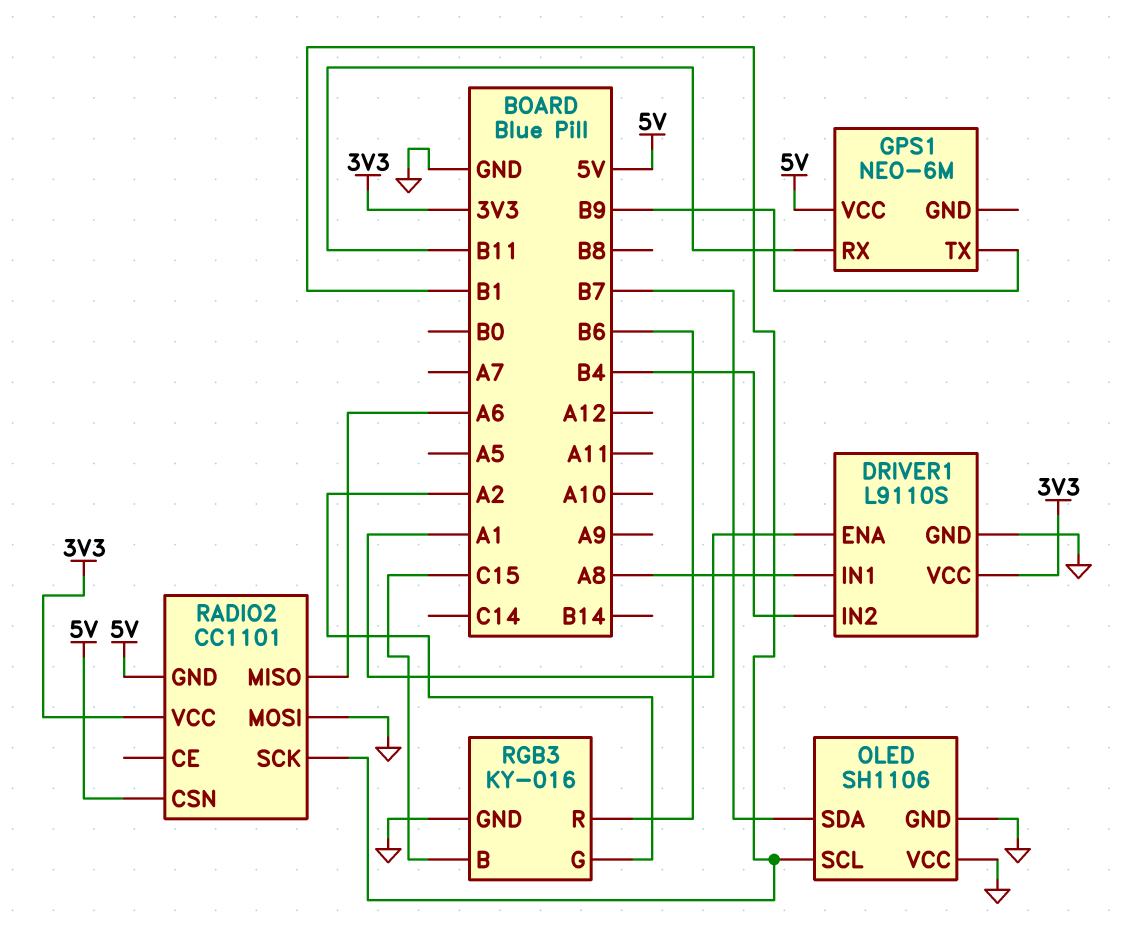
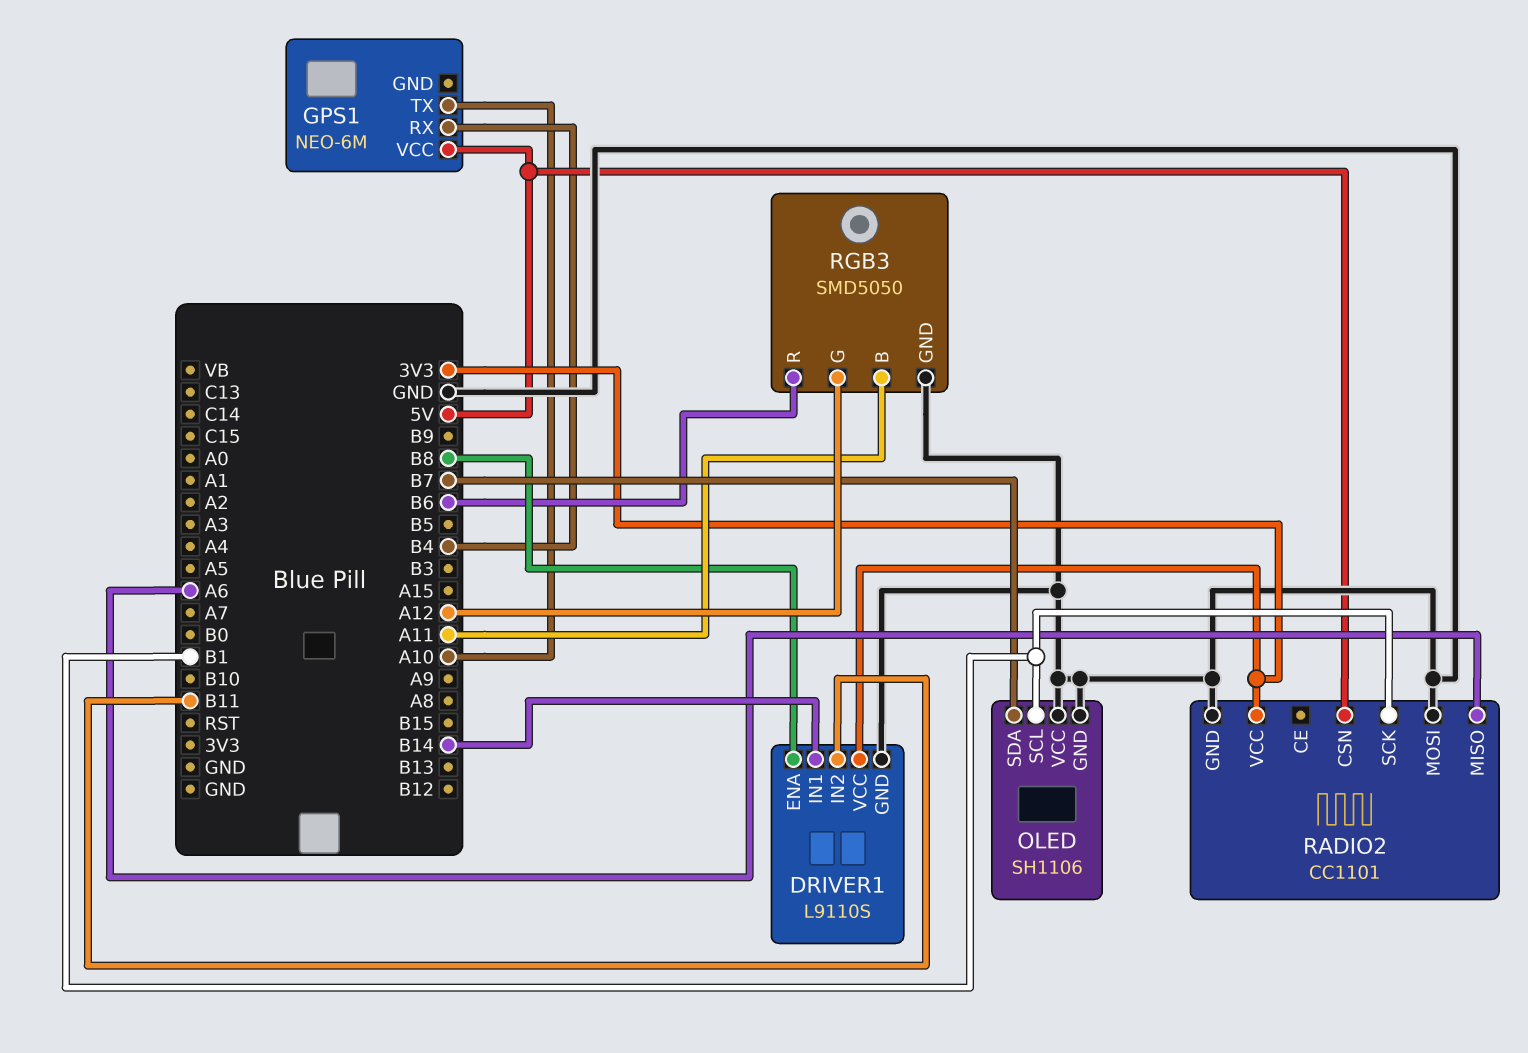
DRIVER1 pin ENA: A1 -> B8
DRIVER1 pin IN1: A8 -> B14
DRIVER1 pin IN2: B4 -> B11
GPS1 pin RX: B11 -> B4
GPS1 pin TX: B9 -> A10
RADIO2 pin GND: 5V -> GND
RGB3: KY-016 -> SMD5050
RGB3 pin B: C15 -> A11
RGB3 pin G: A2 -> A12

